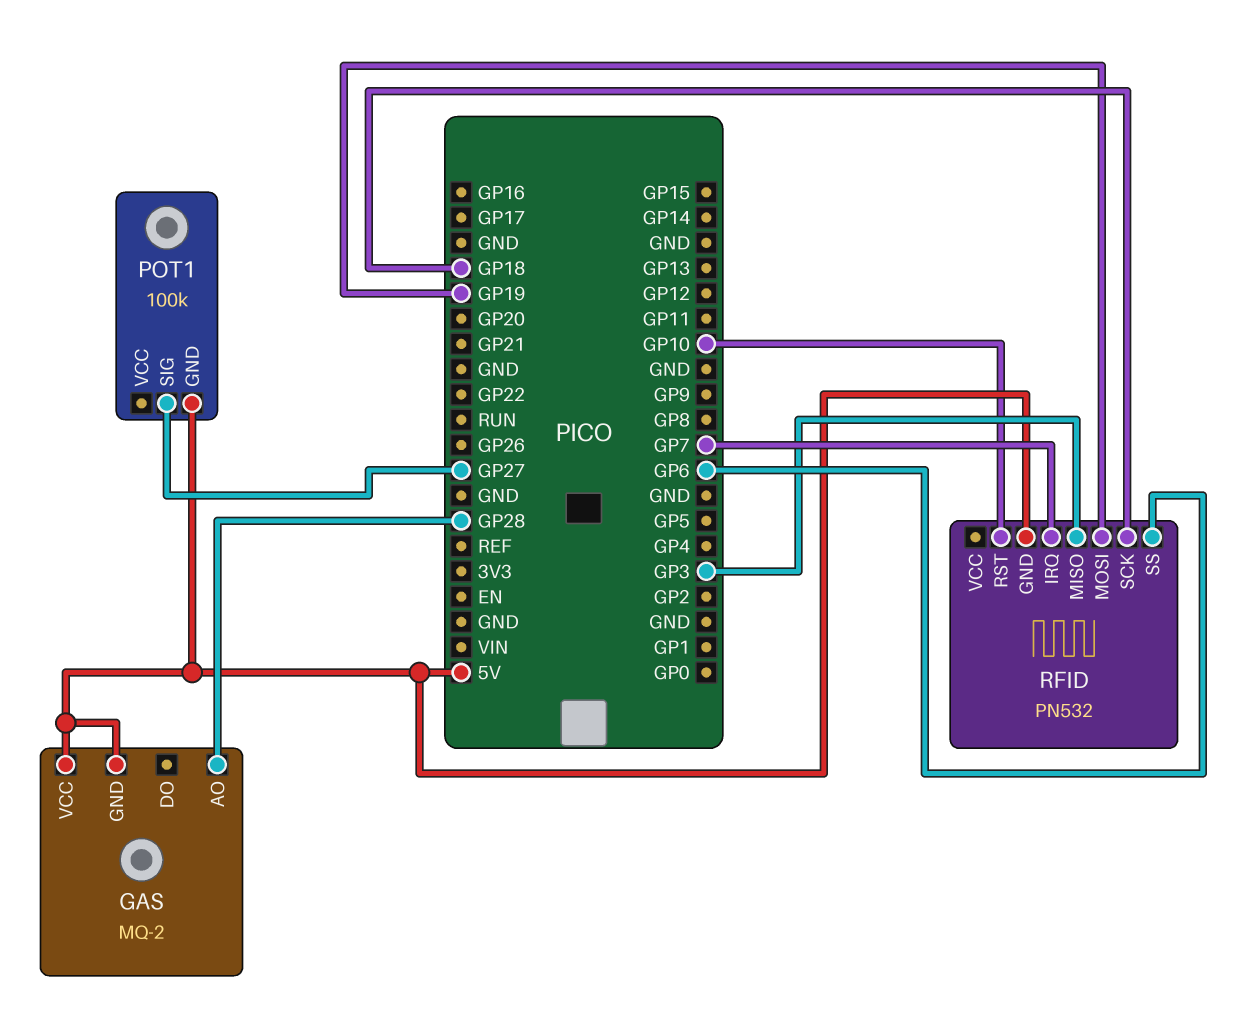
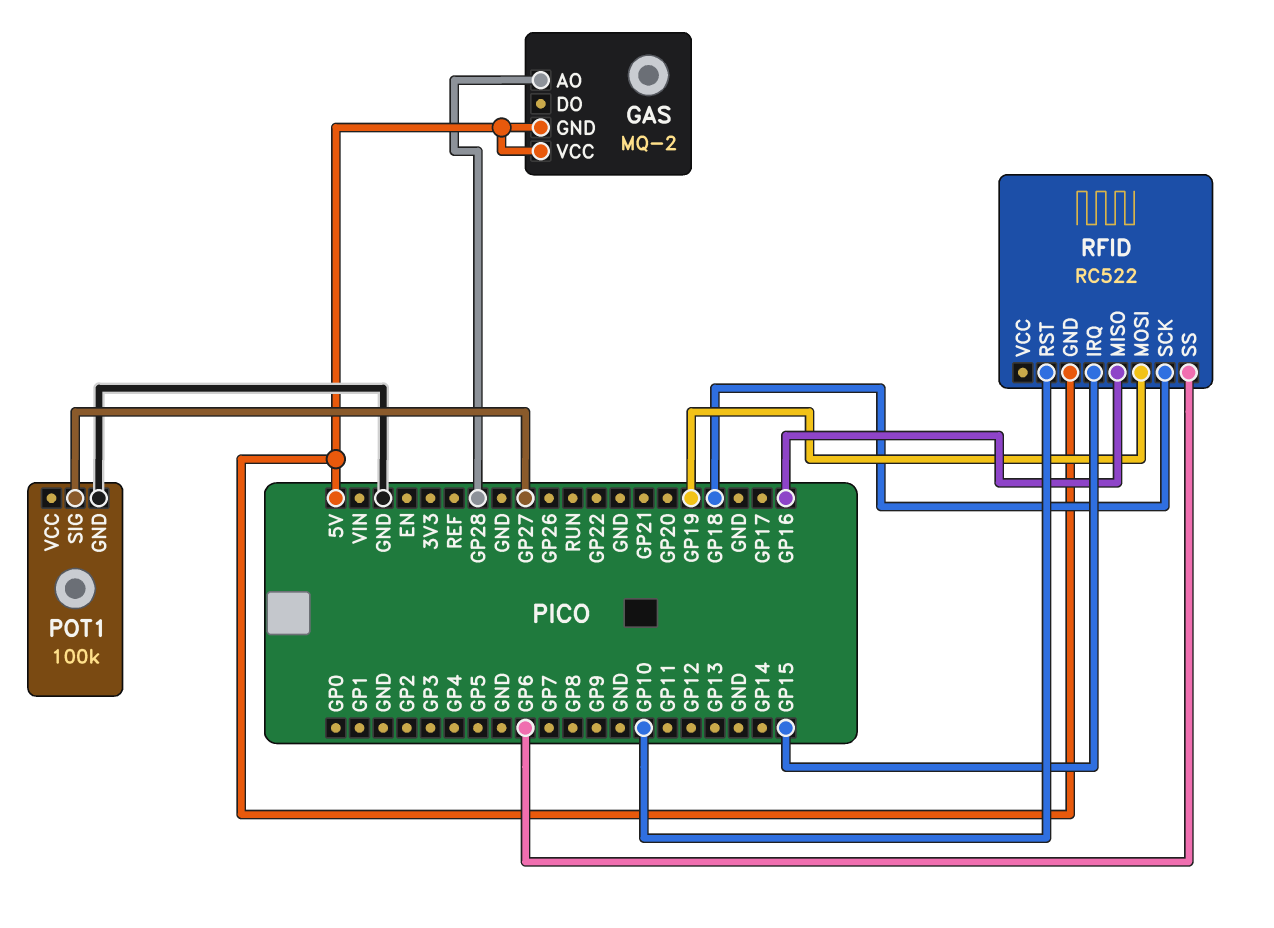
POT1 pin GND: 5V -> GND
RFID: PN532 -> RC522
RFID pin IRQ: GP7 -> GP15
RFID pin MISO: GP3 -> GP16

